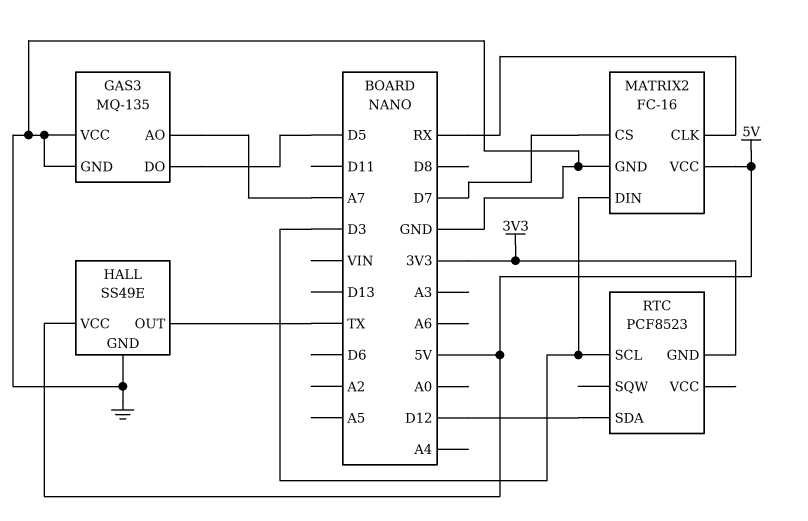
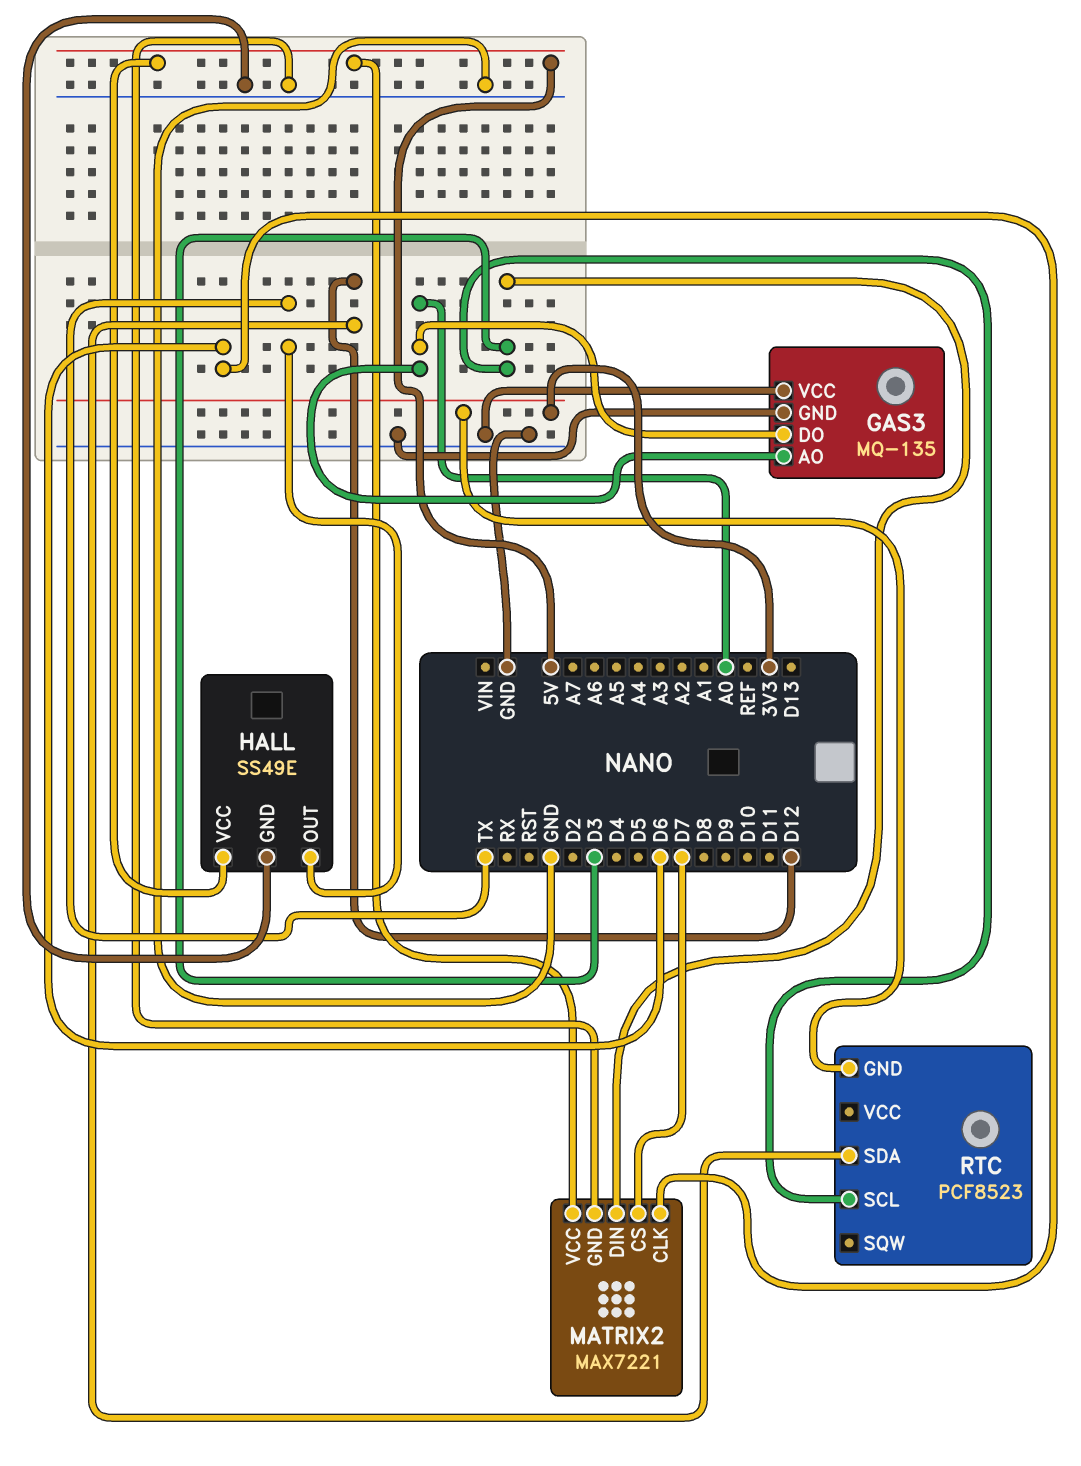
GAS3 pin AO: A7 -> A0
GAS3 pin DO: D5 -> A0
MATRIX2: FC-16 -> MAX7221
MATRIX2 pin CLK: RX -> D6

